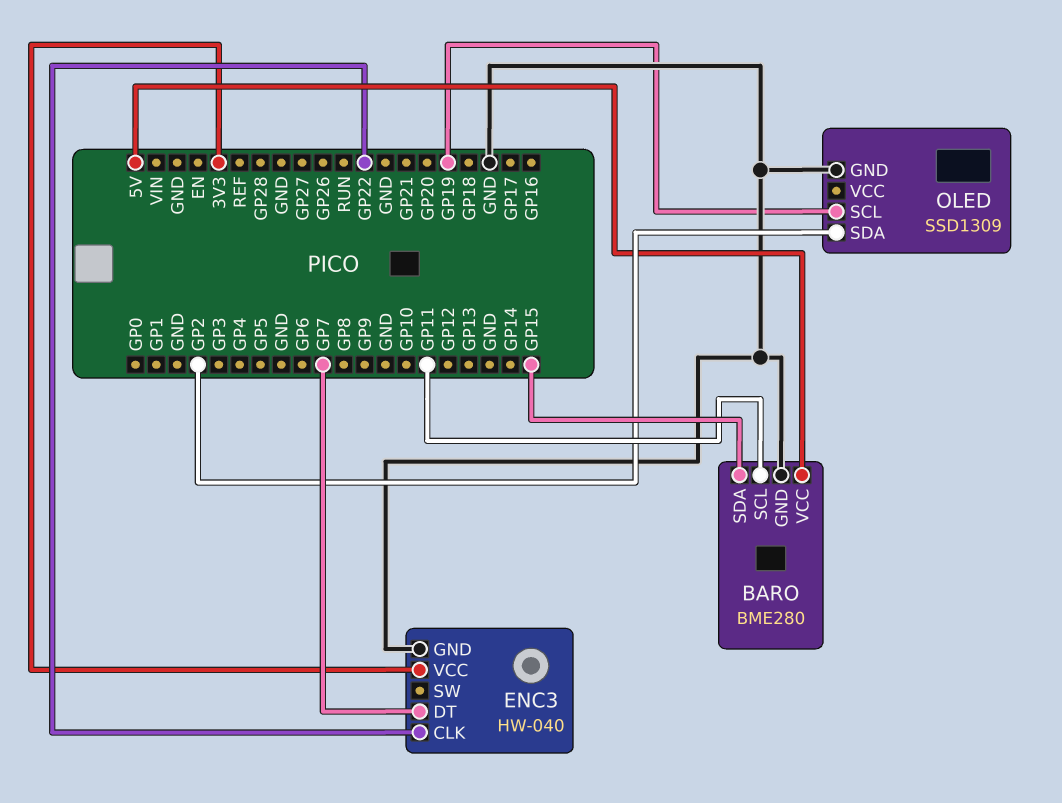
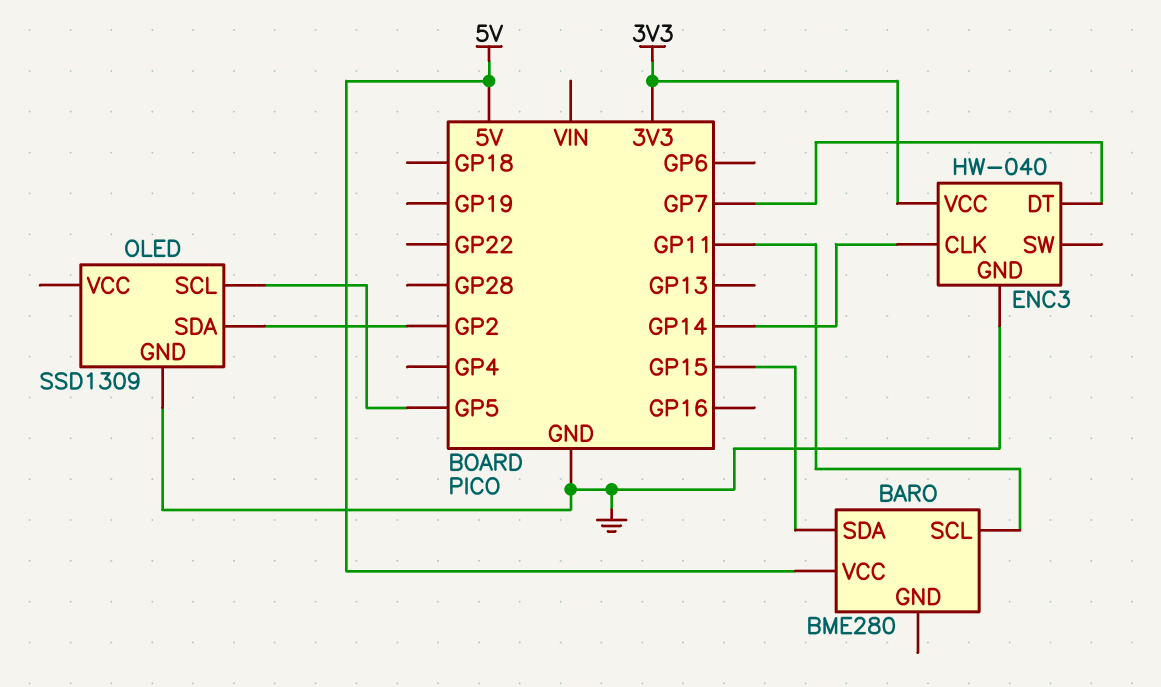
BARO pin GND: GND -> none
ENC3 pin CLK: GP22 -> GP14
OLED pin SCL: GP19 -> GP5

